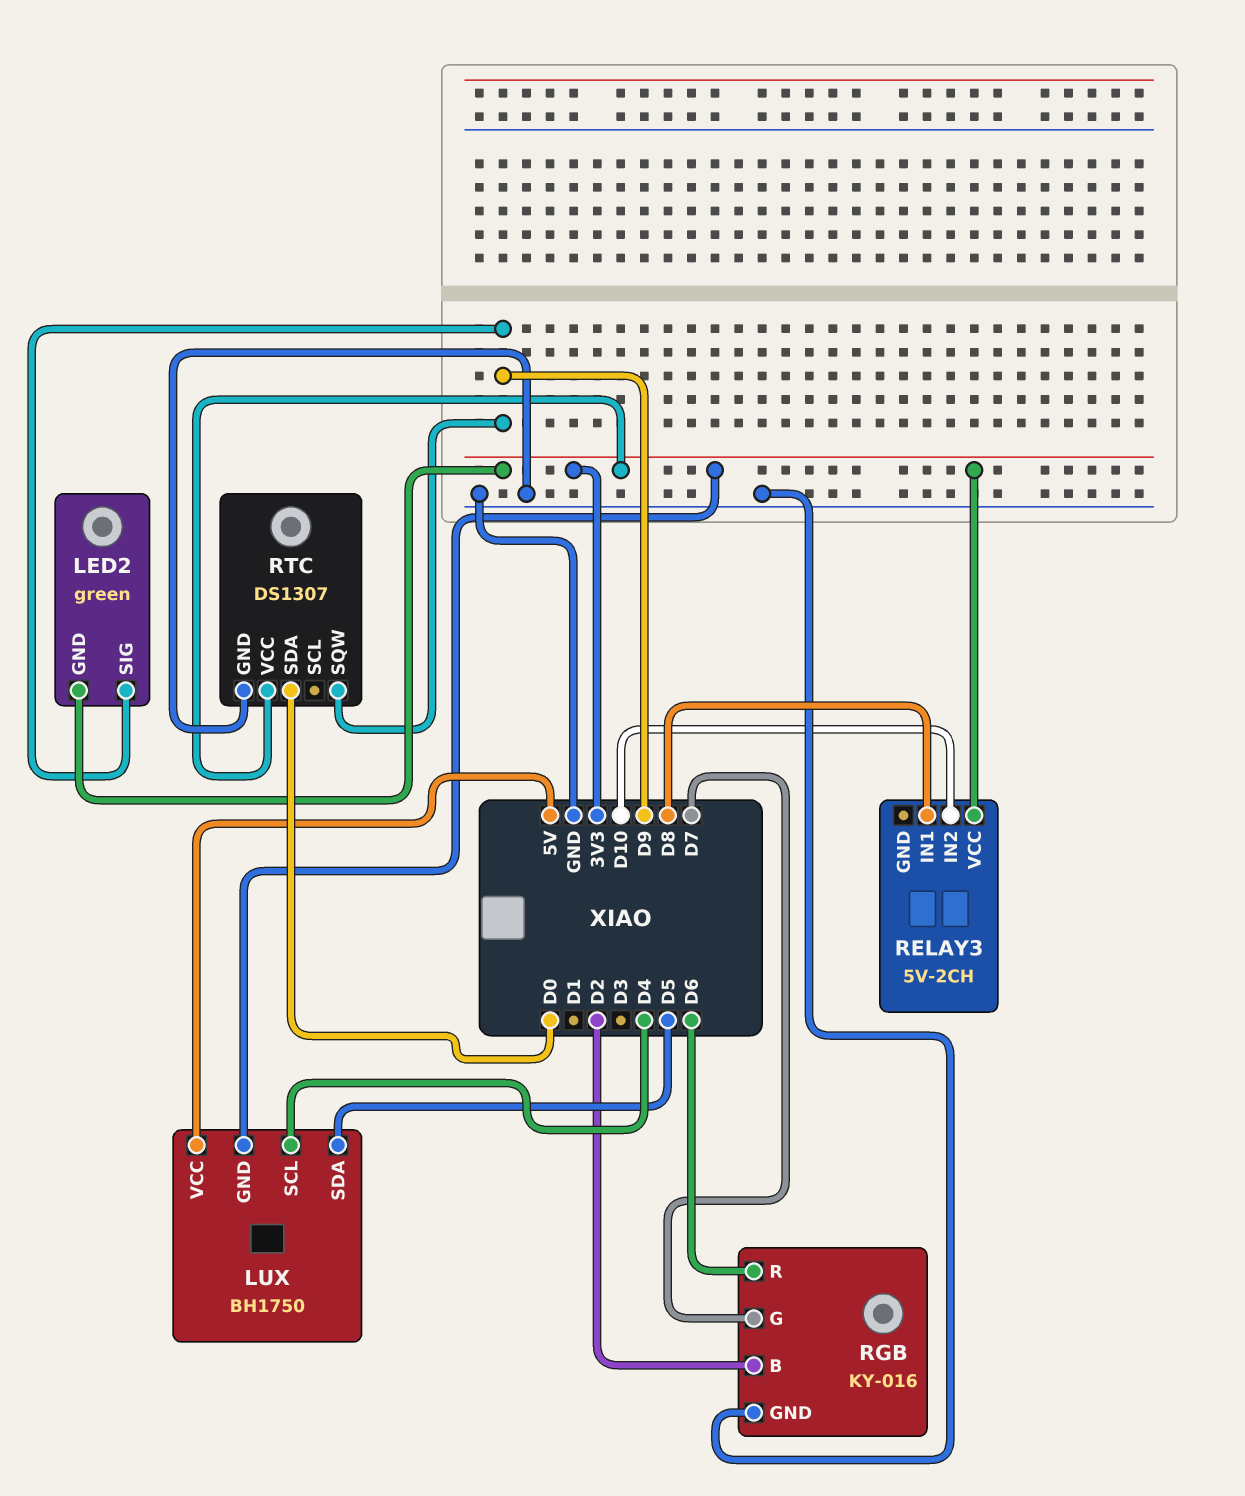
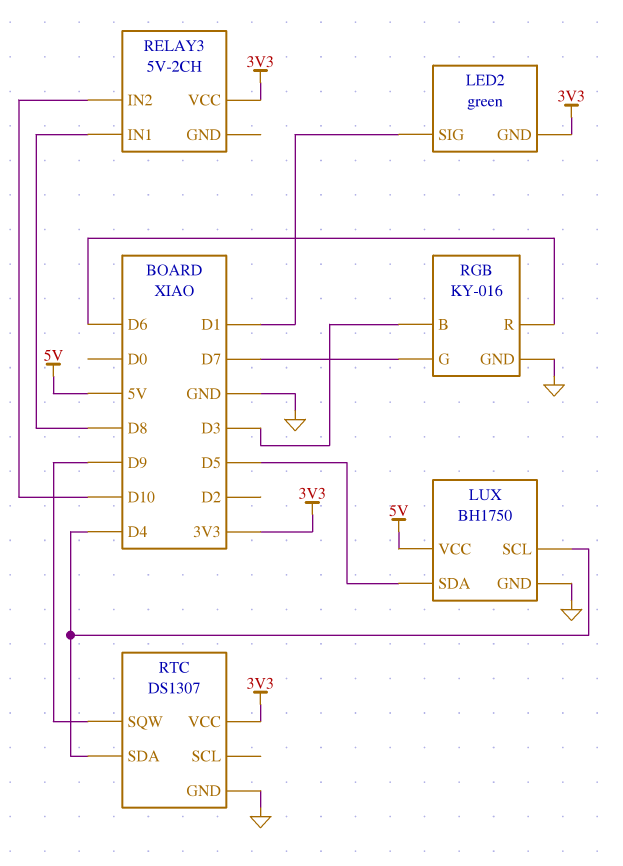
LED2 pin SIG: D9 -> D1
LUX pin GND: 3V3 -> GND
RGB pin B: D2 -> D3
RTC pin SDA: D0 -> D4

